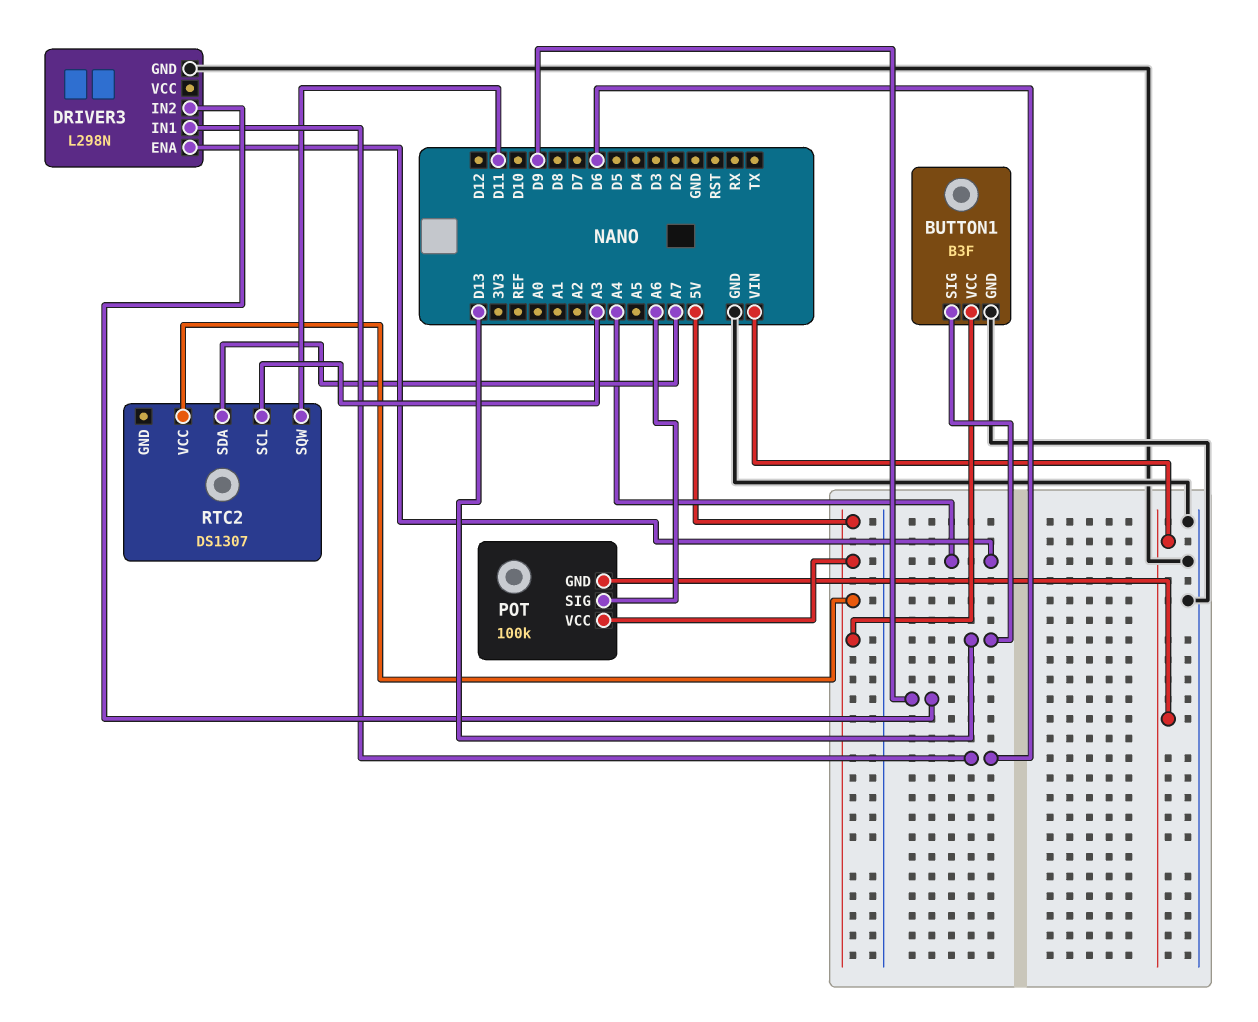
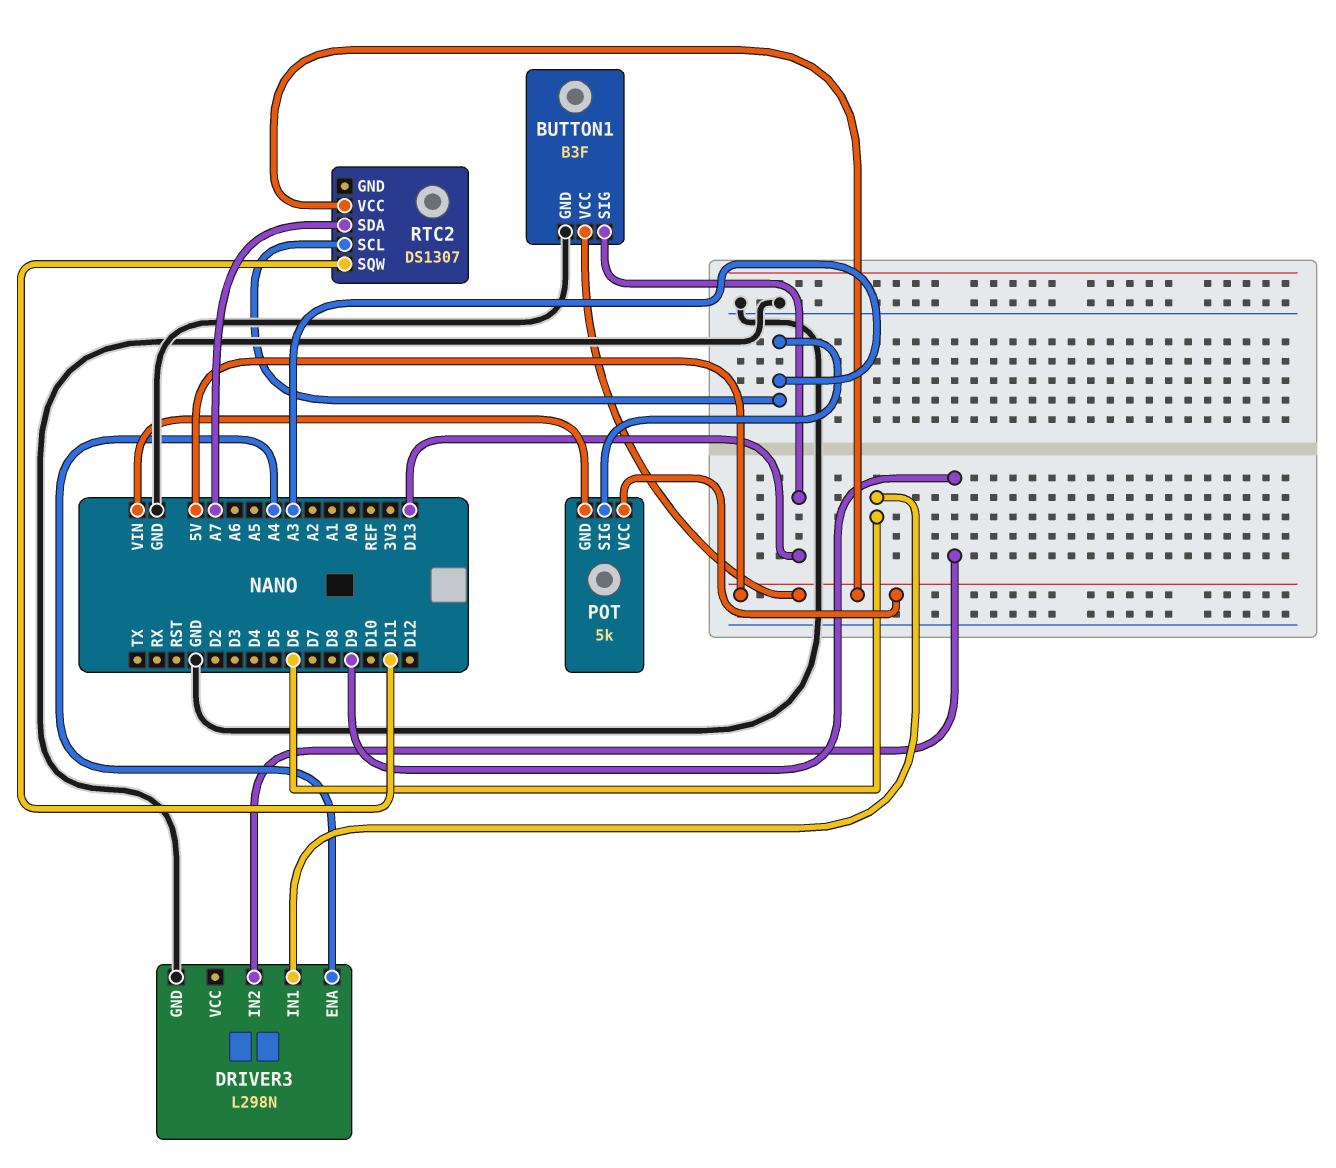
POT: 100k -> 5k
POT pin SIG: A6 -> A3

